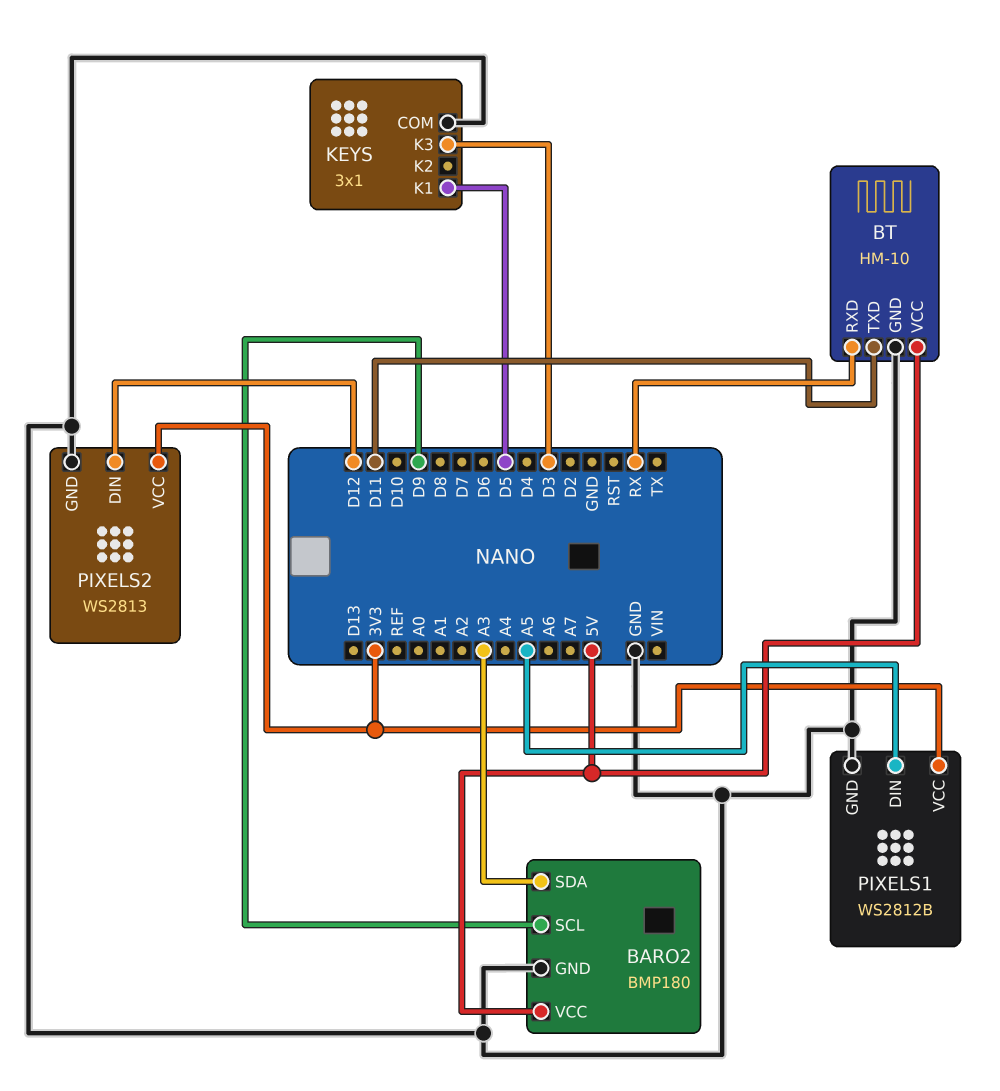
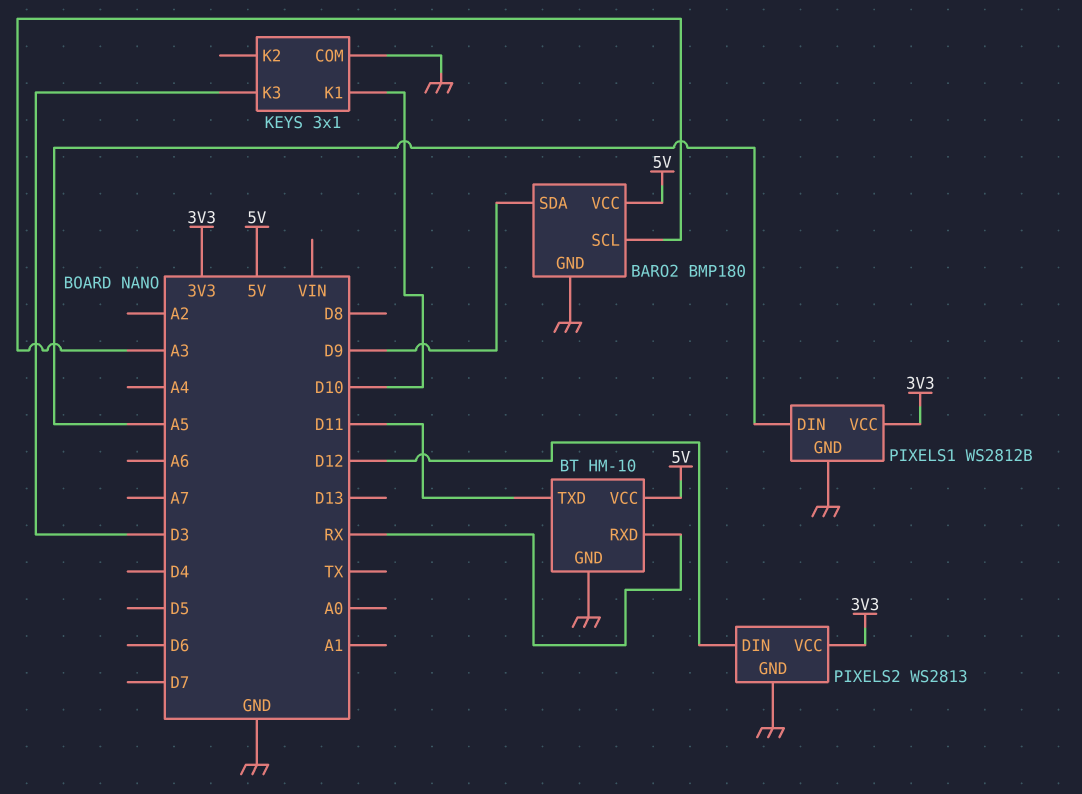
BARO2 pin SCL: D9 -> A3
BARO2 pin SDA: A3 -> D9
KEYS pin K1: D5 -> D10

